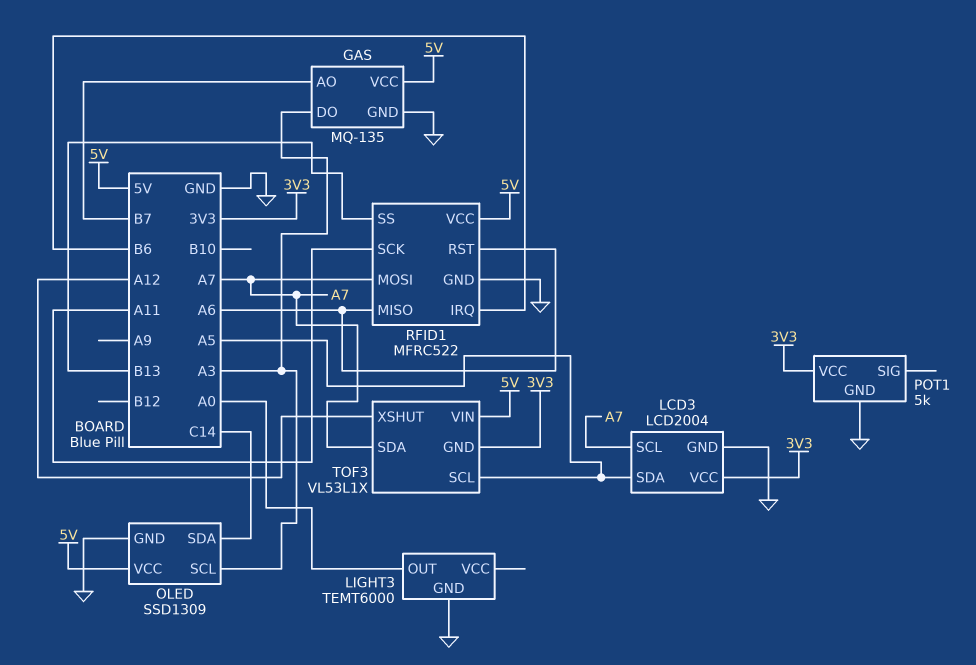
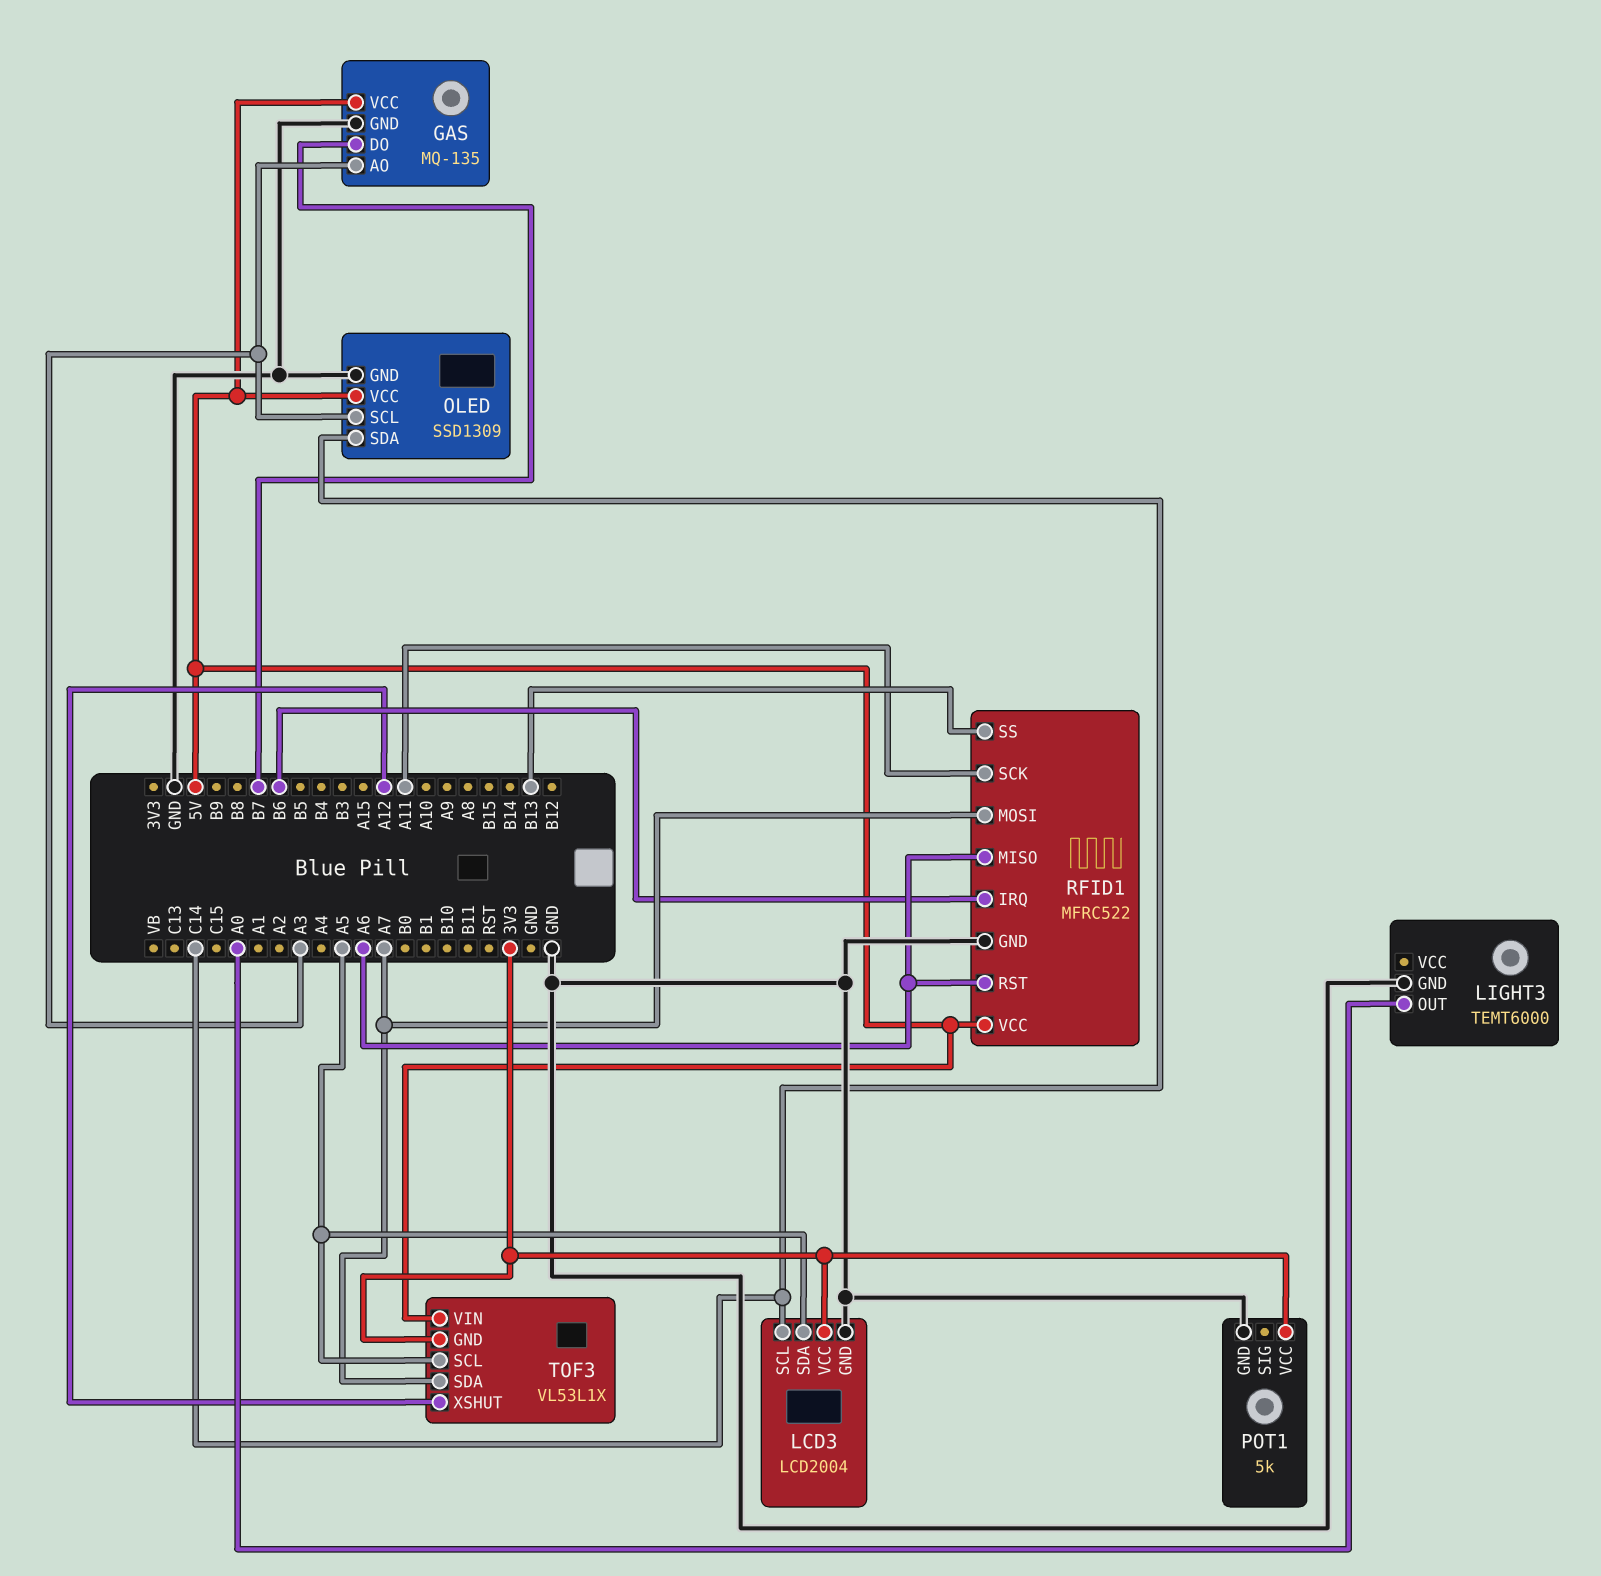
GAS pin AO: B7 -> A3
GAS pin DO: A3 -> B7
LCD3 pin SCL: A7 -> C14

